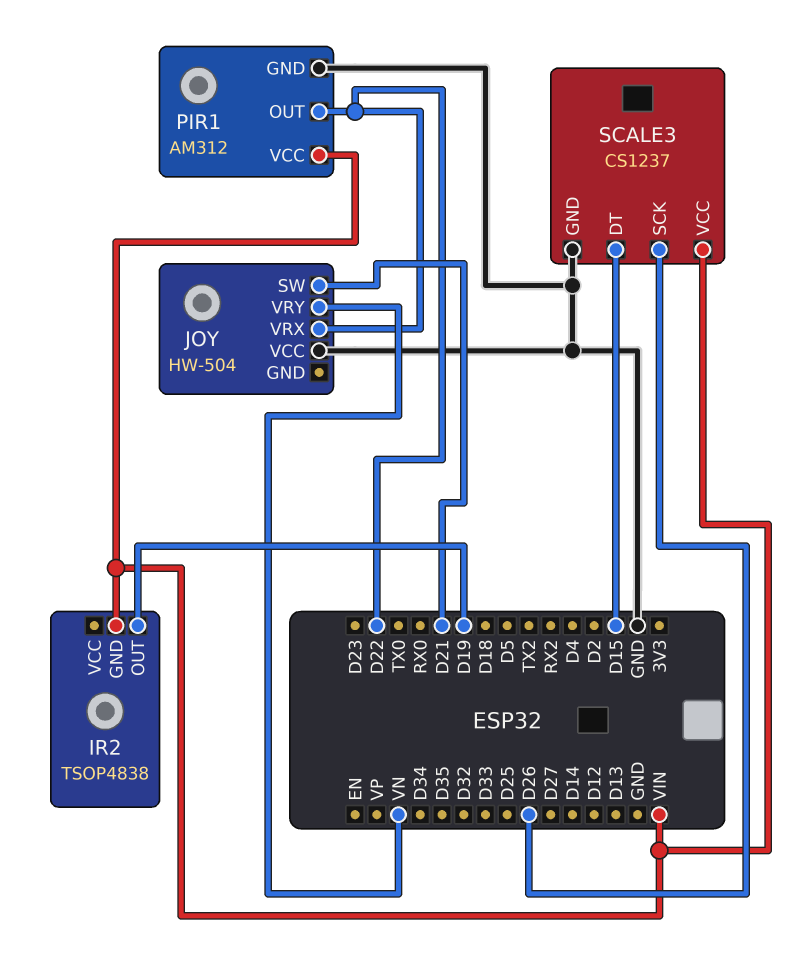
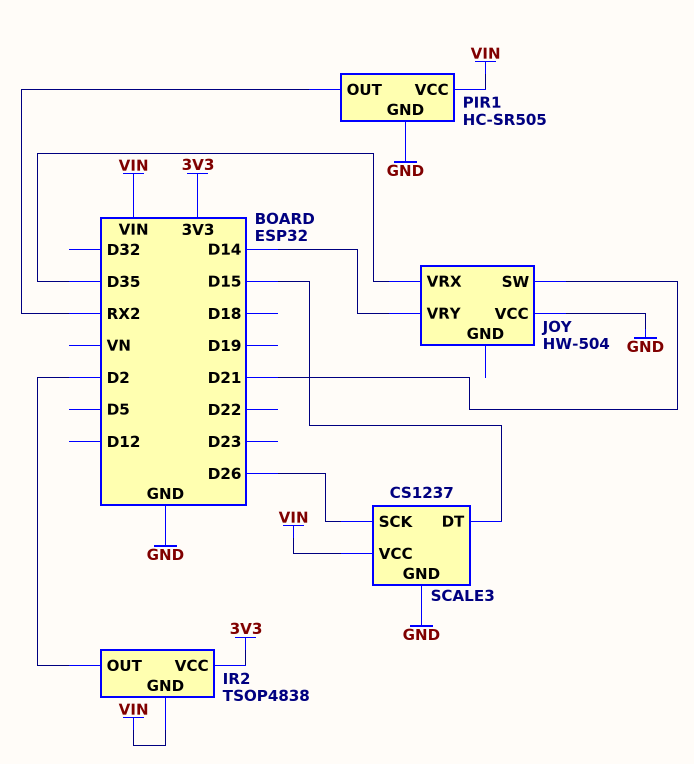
IR2 pin OUT: D19 -> D2
IR2 pin VCC: none -> 3V3
JOY pin VRX: D22 -> D35
JOY pin VRY: VN -> D14
PIR1: AM312 -> HC-SR505
PIR1 pin OUT: D22 -> RX2

